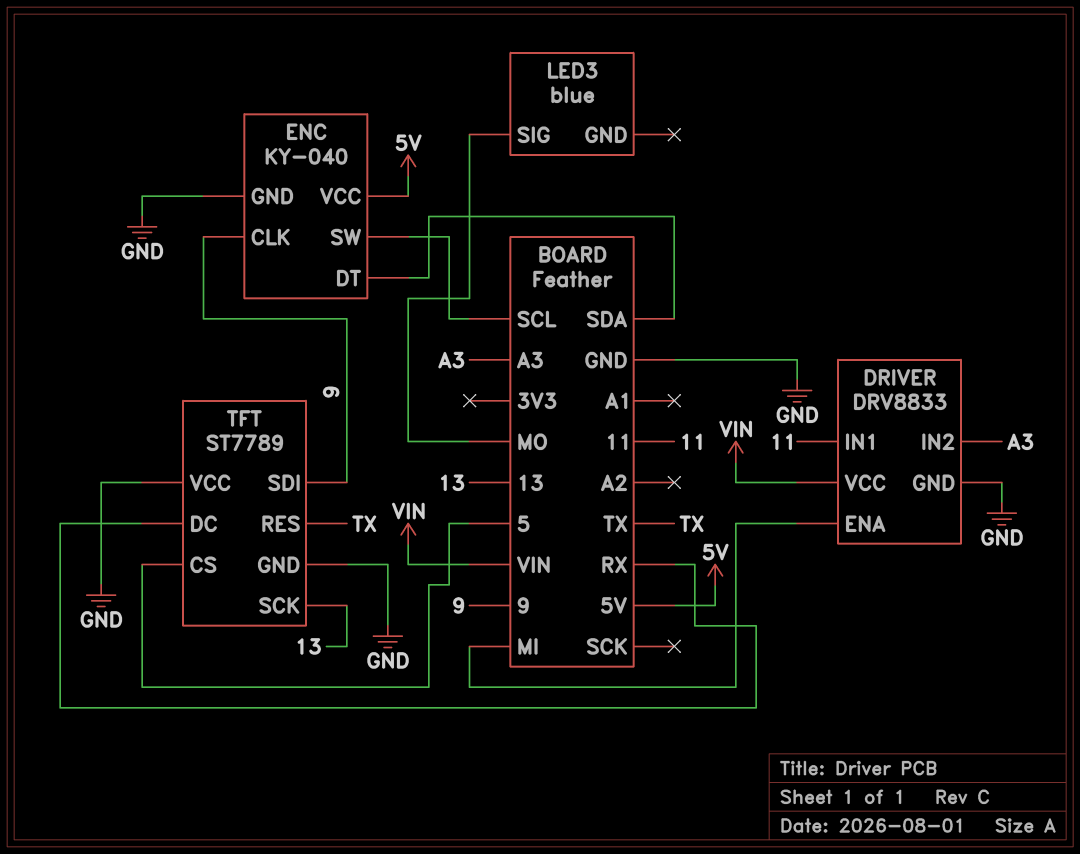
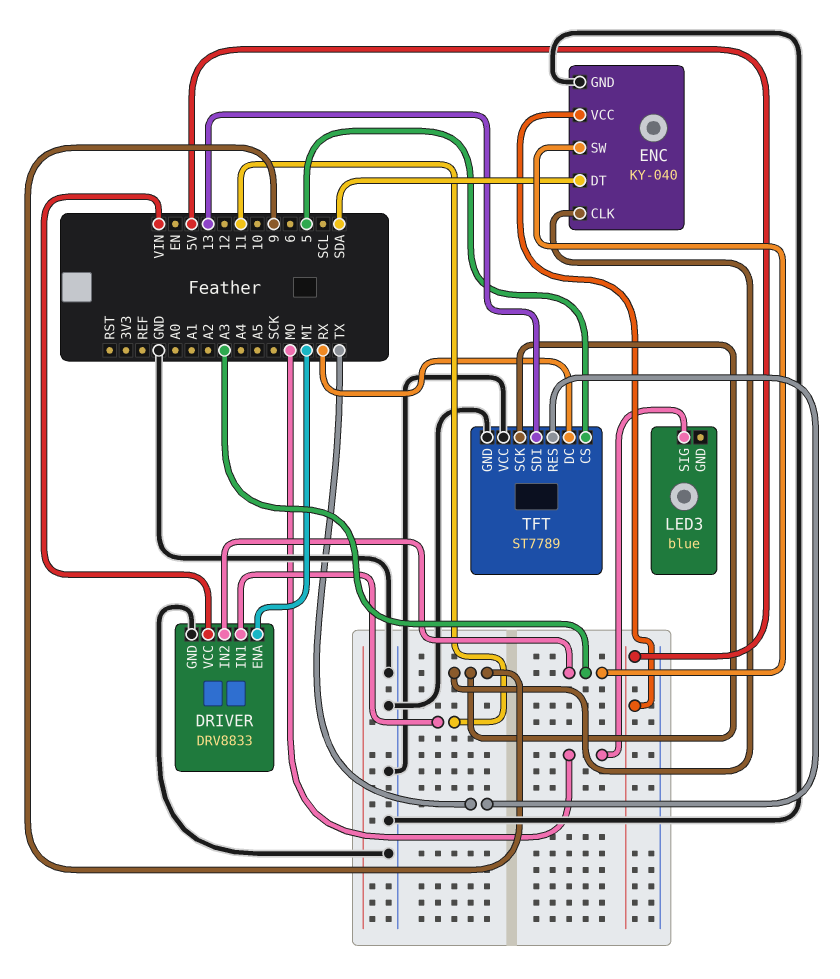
ENC pin SW: SCL -> A3
TFT pin SCK: 13 -> 9
TFT pin SDI: 9 -> 13

